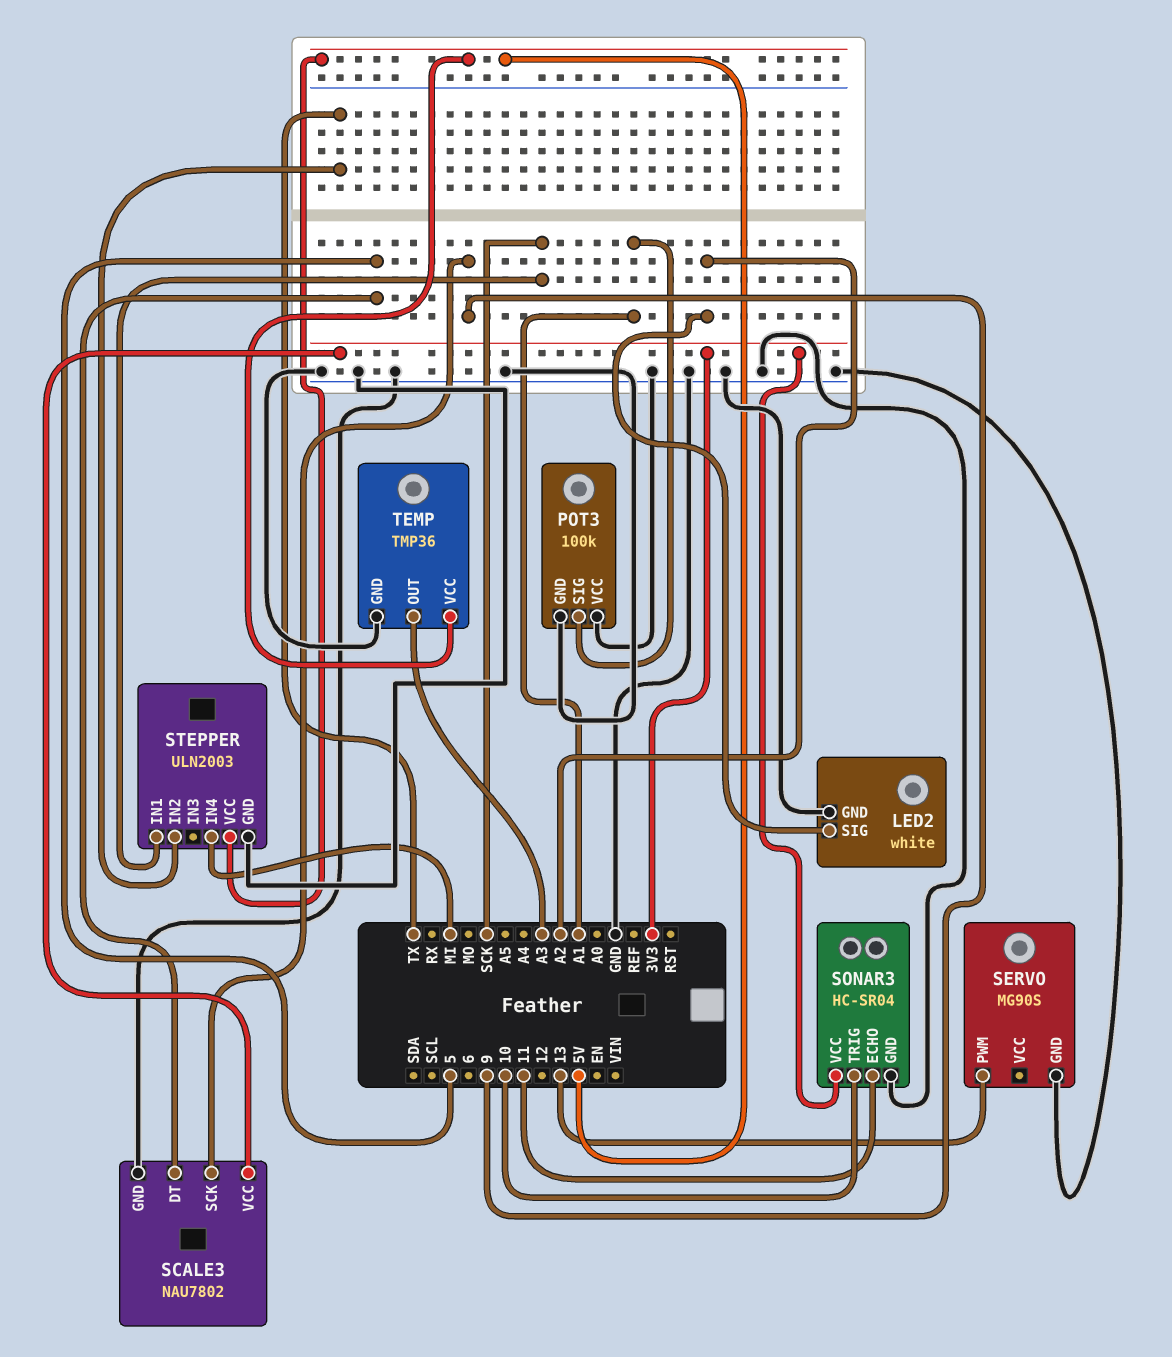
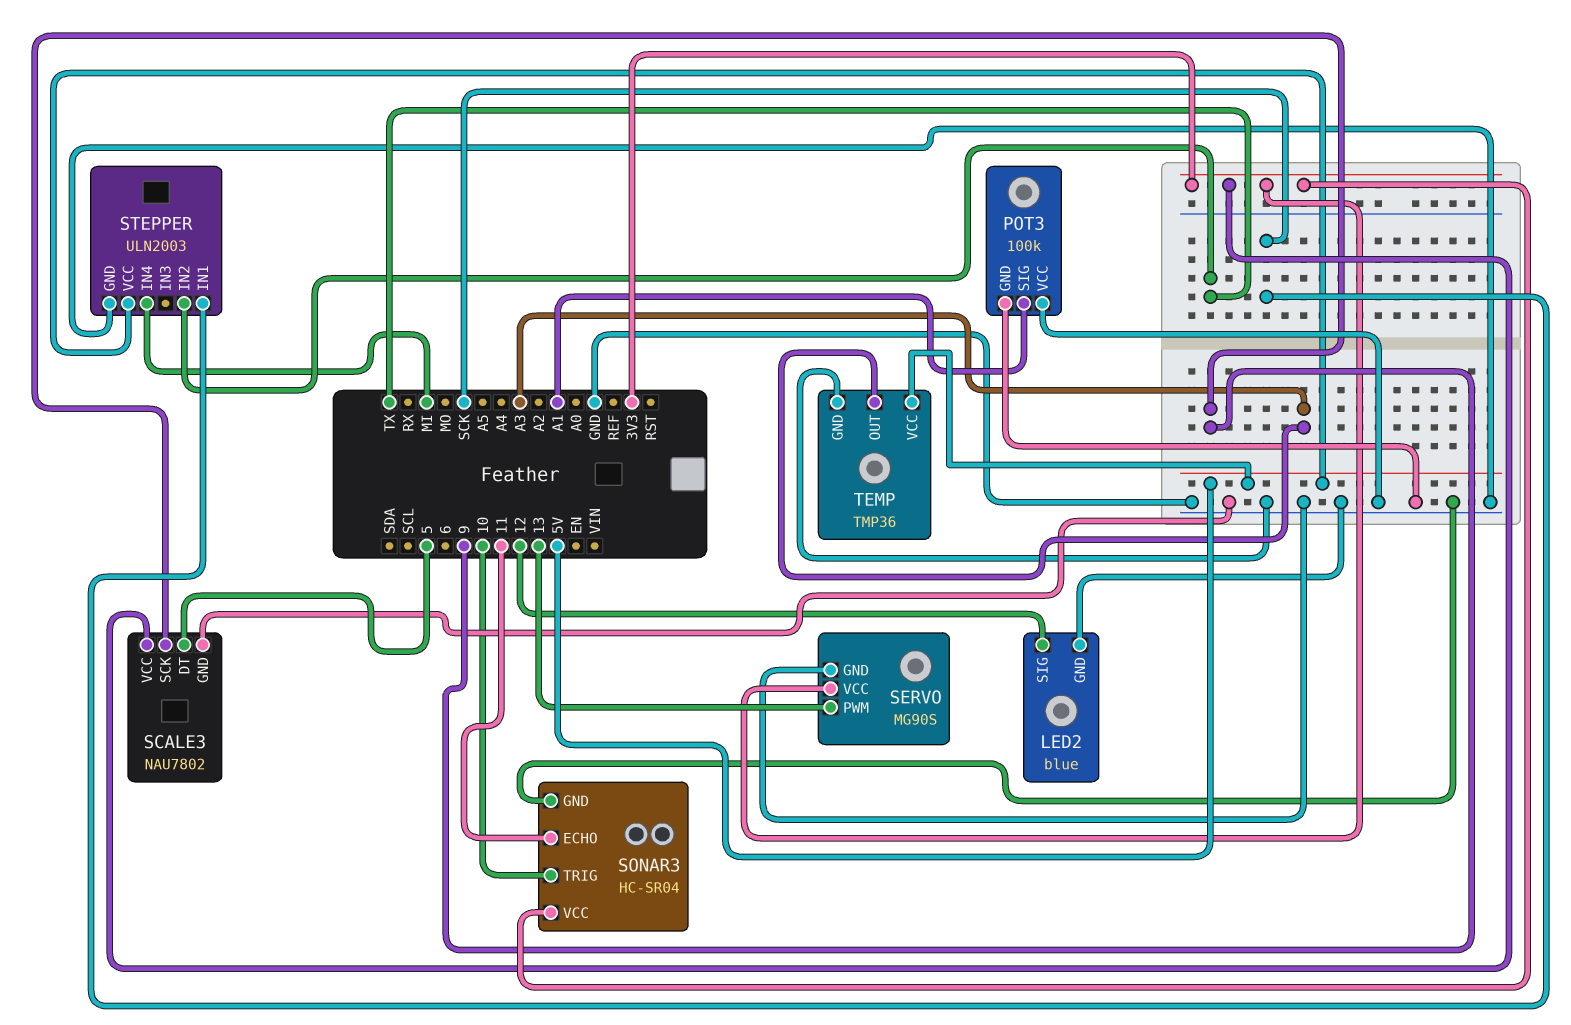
LED2: white -> blue
LED2 pin SIG: A2 -> 12
SERVO pin VCC: none -> 3V3

